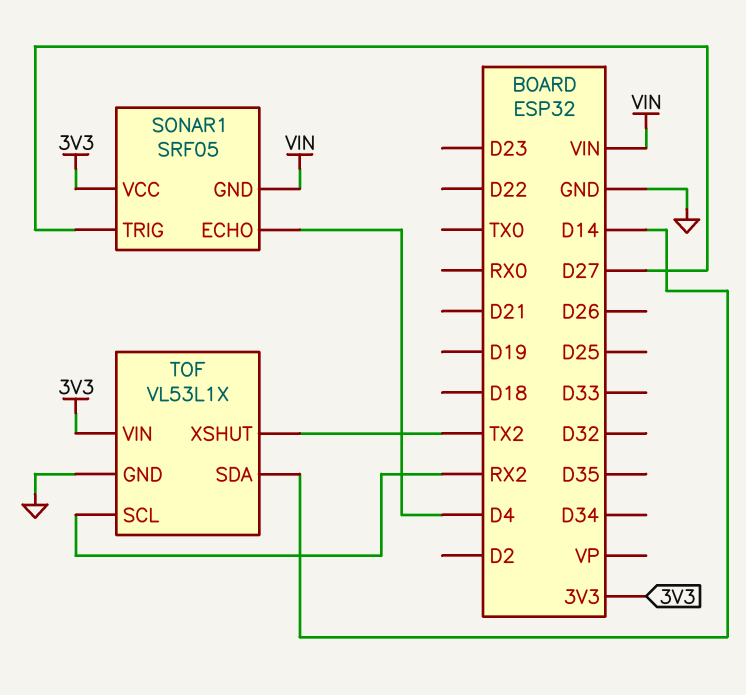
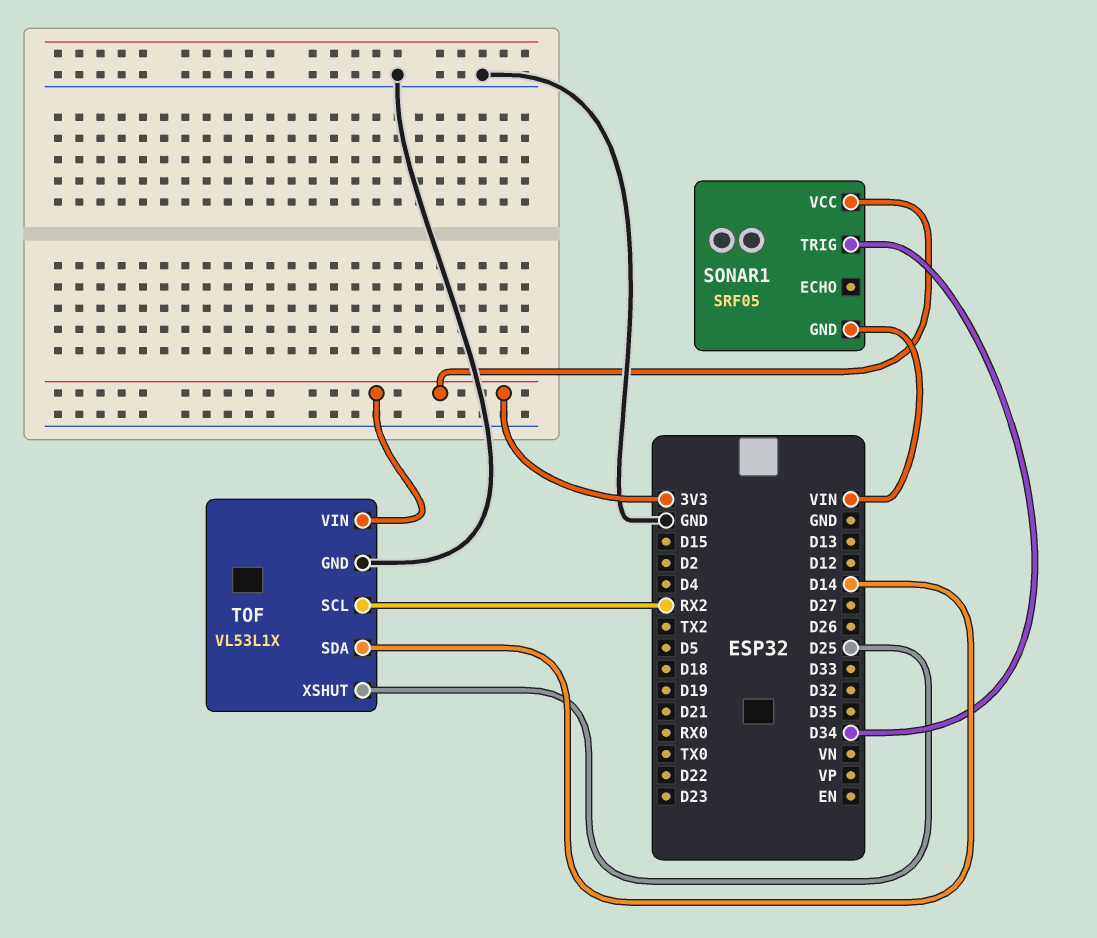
SONAR1 pin ECHO: D4 -> none
SONAR1 pin TRIG: D27 -> D34
TOF pin XSHUT: TX2 -> D25

